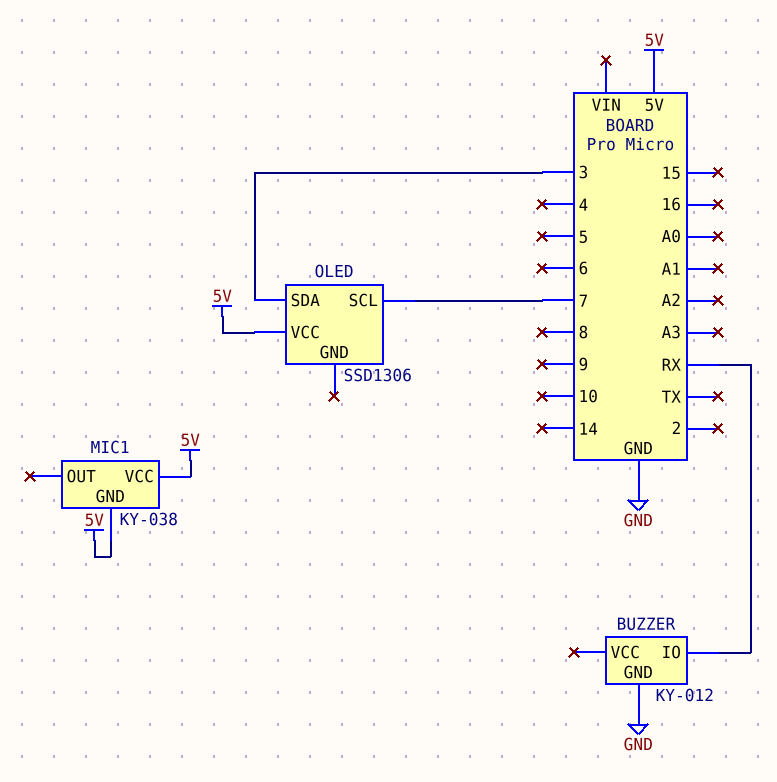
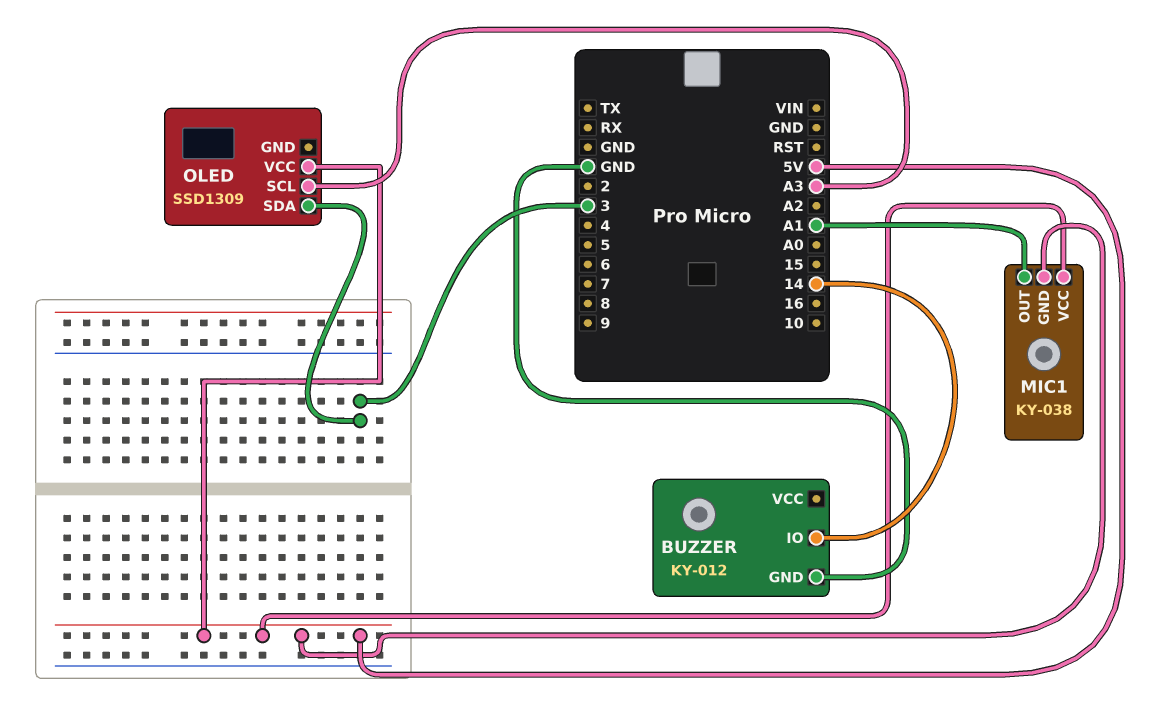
BUZZER pin IO: RX -> 14
MIC1 pin OUT: none -> A1
OLED: SSD1306 -> SSD1309
OLED pin SCL: 7 -> A3

